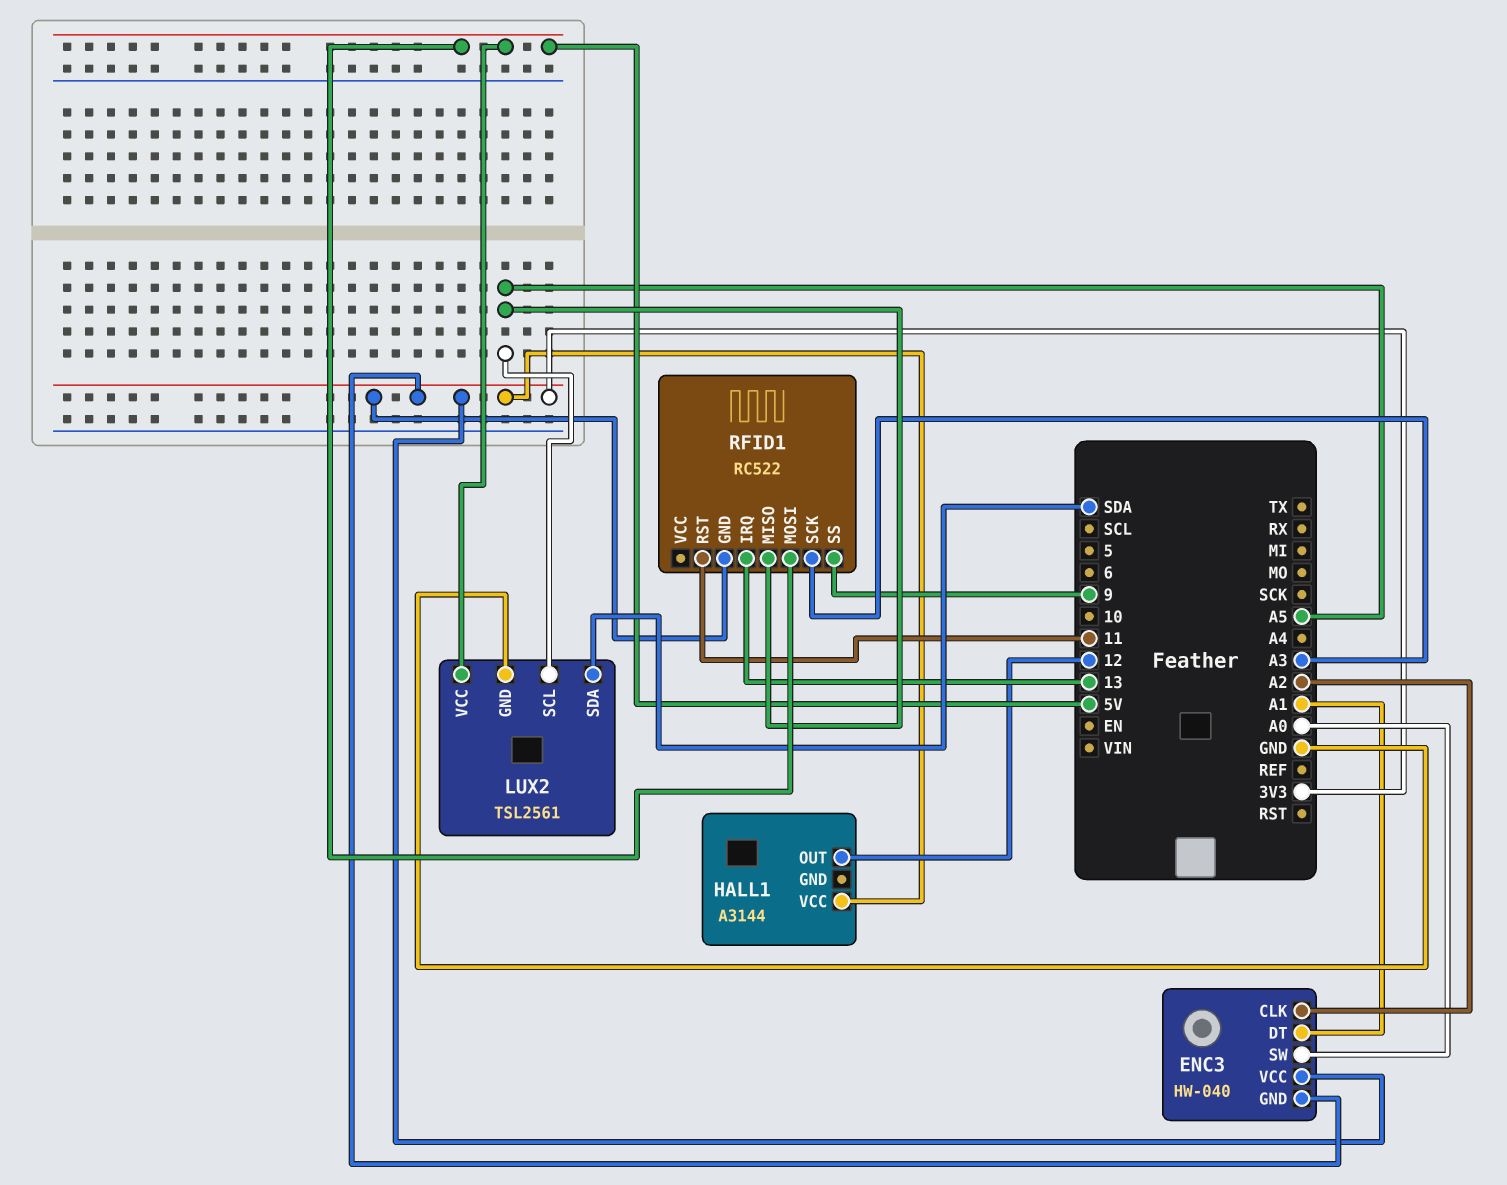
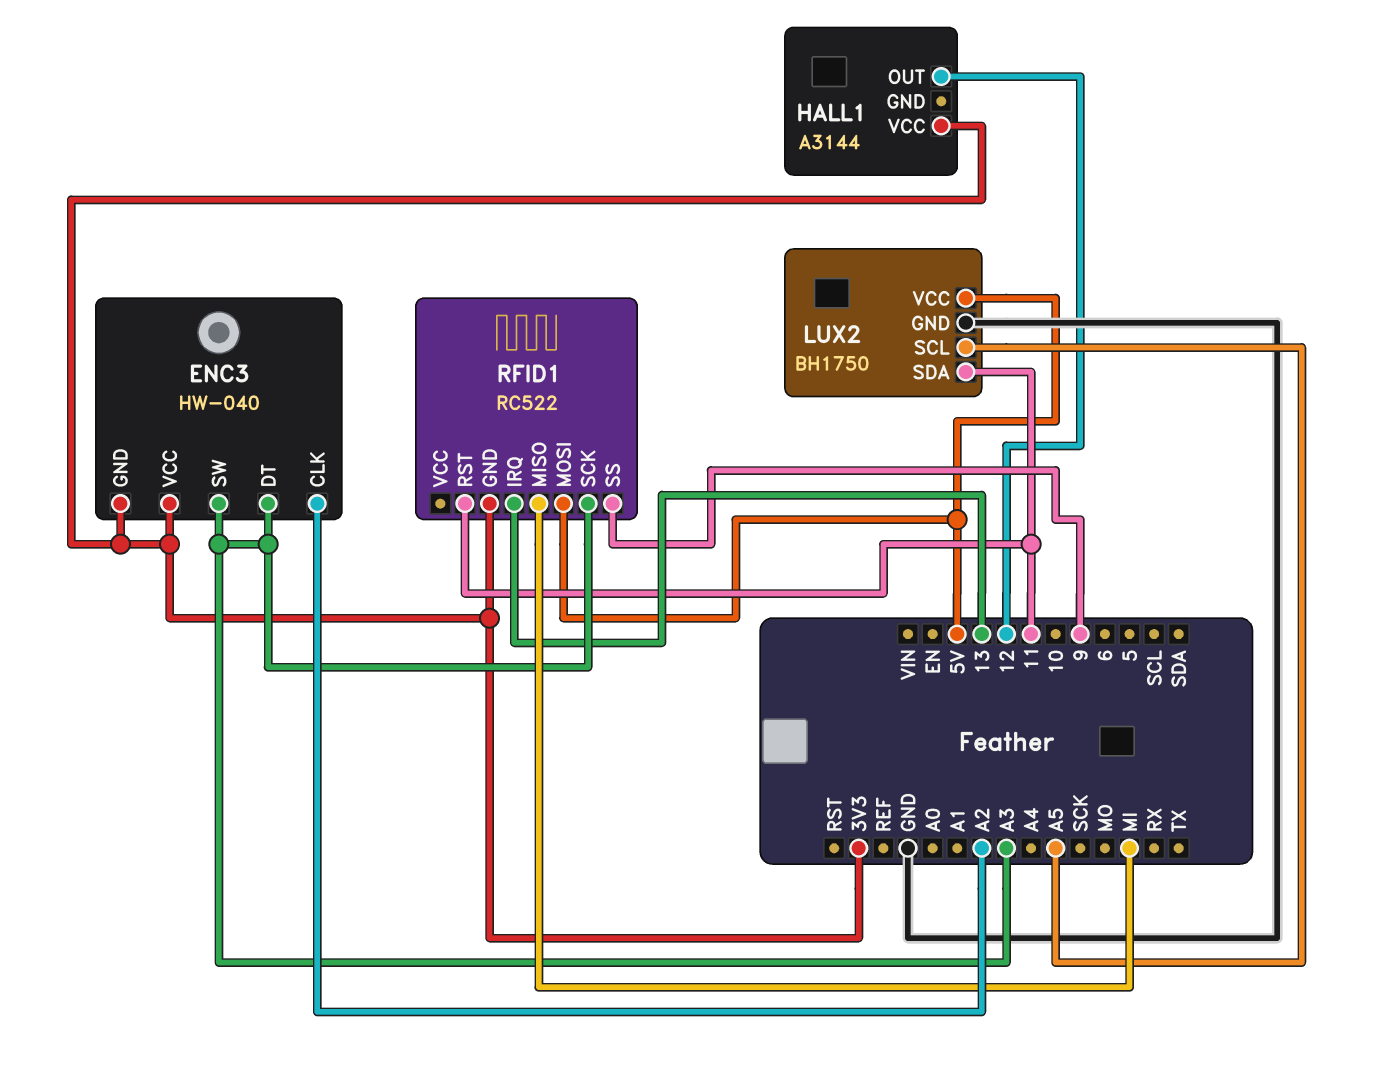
ENC3 pin DT: A1 -> A3
ENC3 pin SW: A0 -> A3
LUX2: TSL2561 -> BH1750
LUX2 pin SDA: SDA -> 11
RFID1 pin MISO: A5 -> MI

